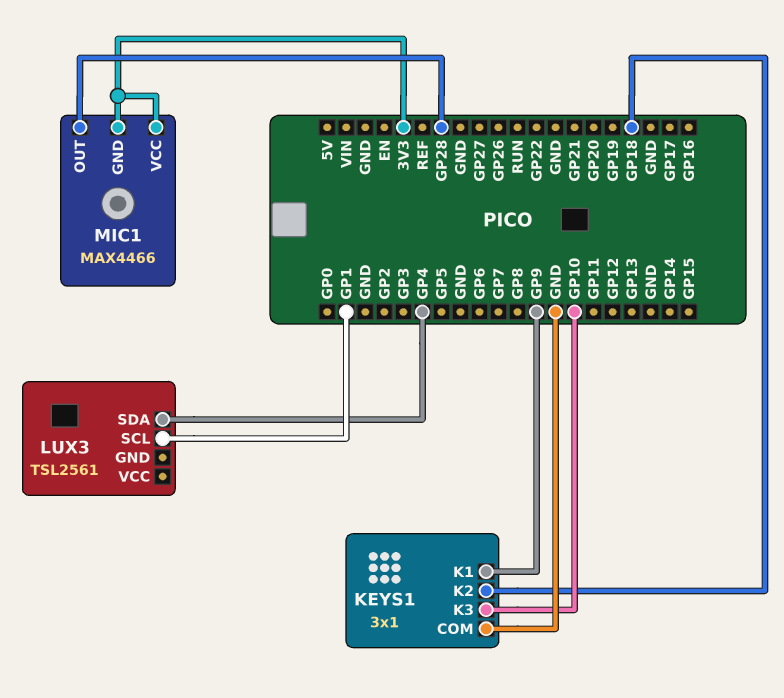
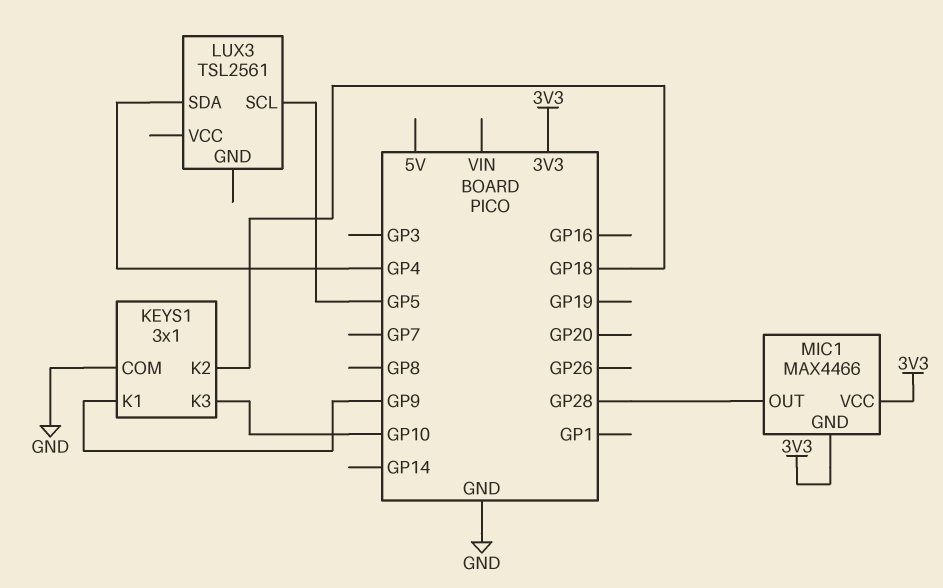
LUX3 pin SCL: GP1 -> GP5

